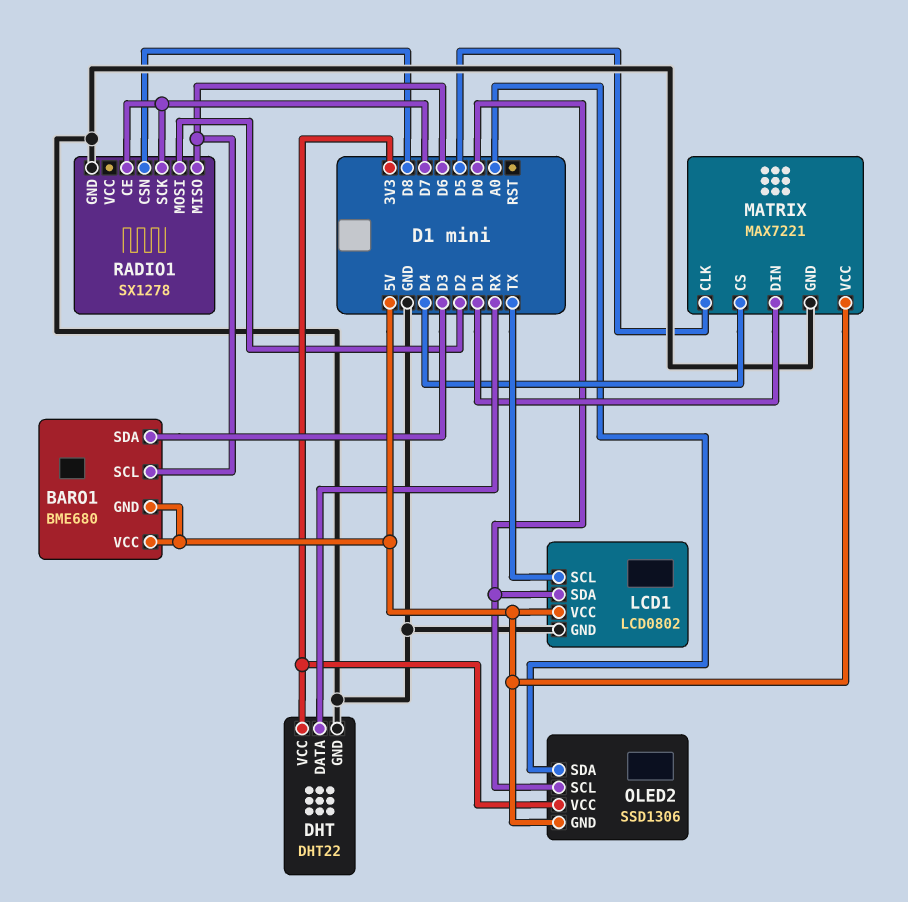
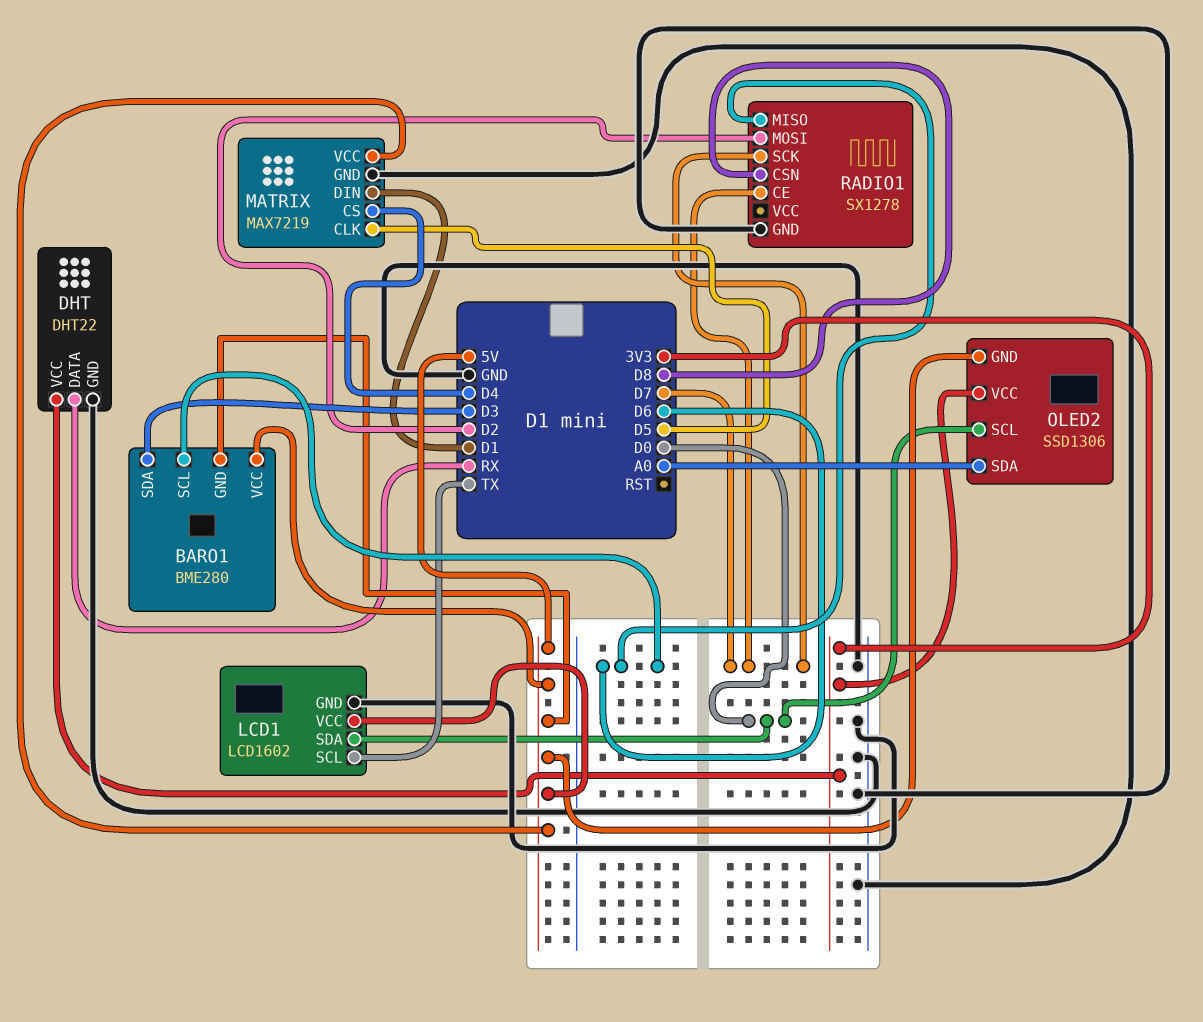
BARO1: BME680 -> BME280
LCD1: LCD0802 -> LCD1602
MATRIX: MAX7221 -> MAX7219

